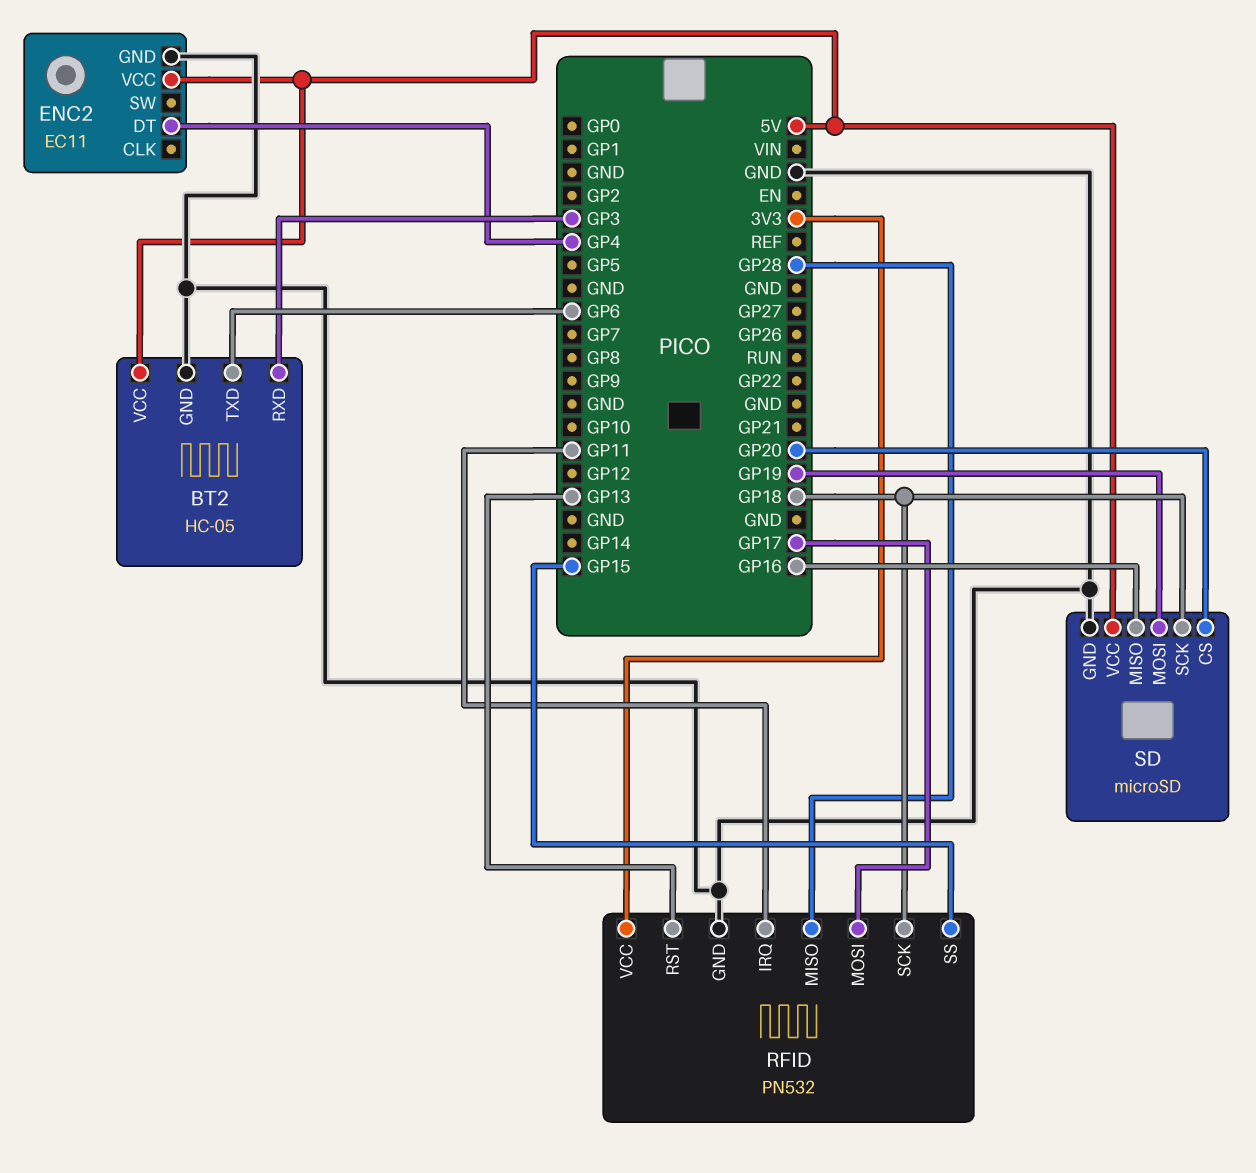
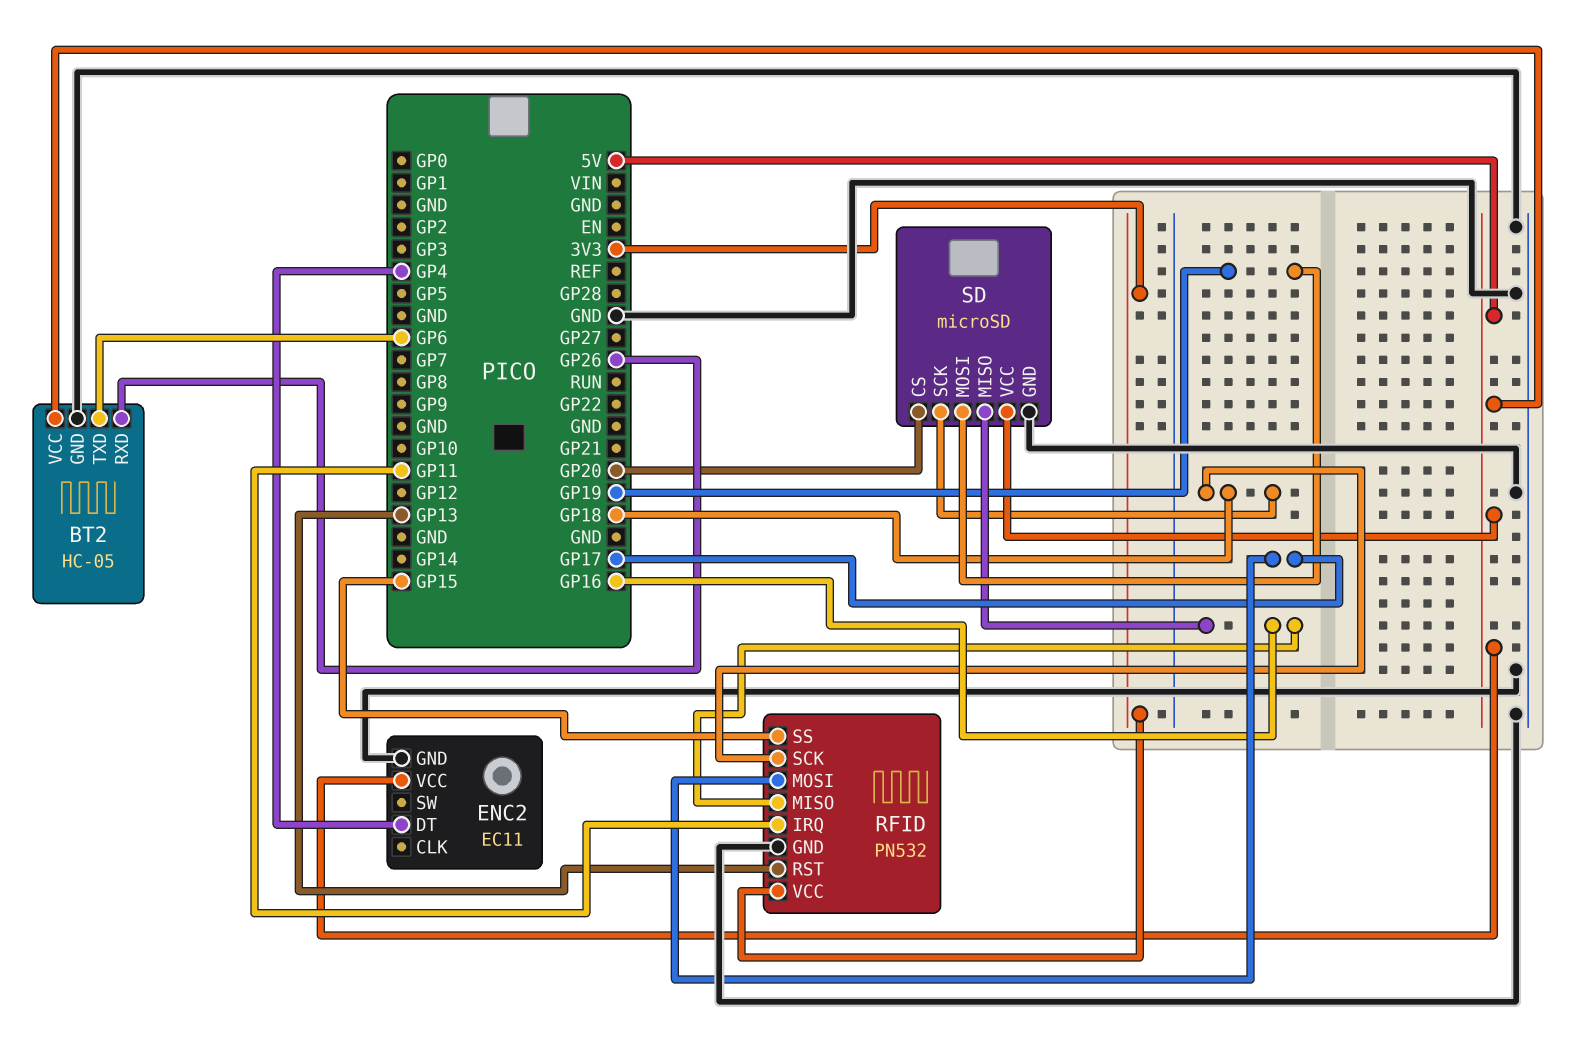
BT2 pin RXD: GP3 -> GP26
RFID pin MISO: GP28 -> GP16

